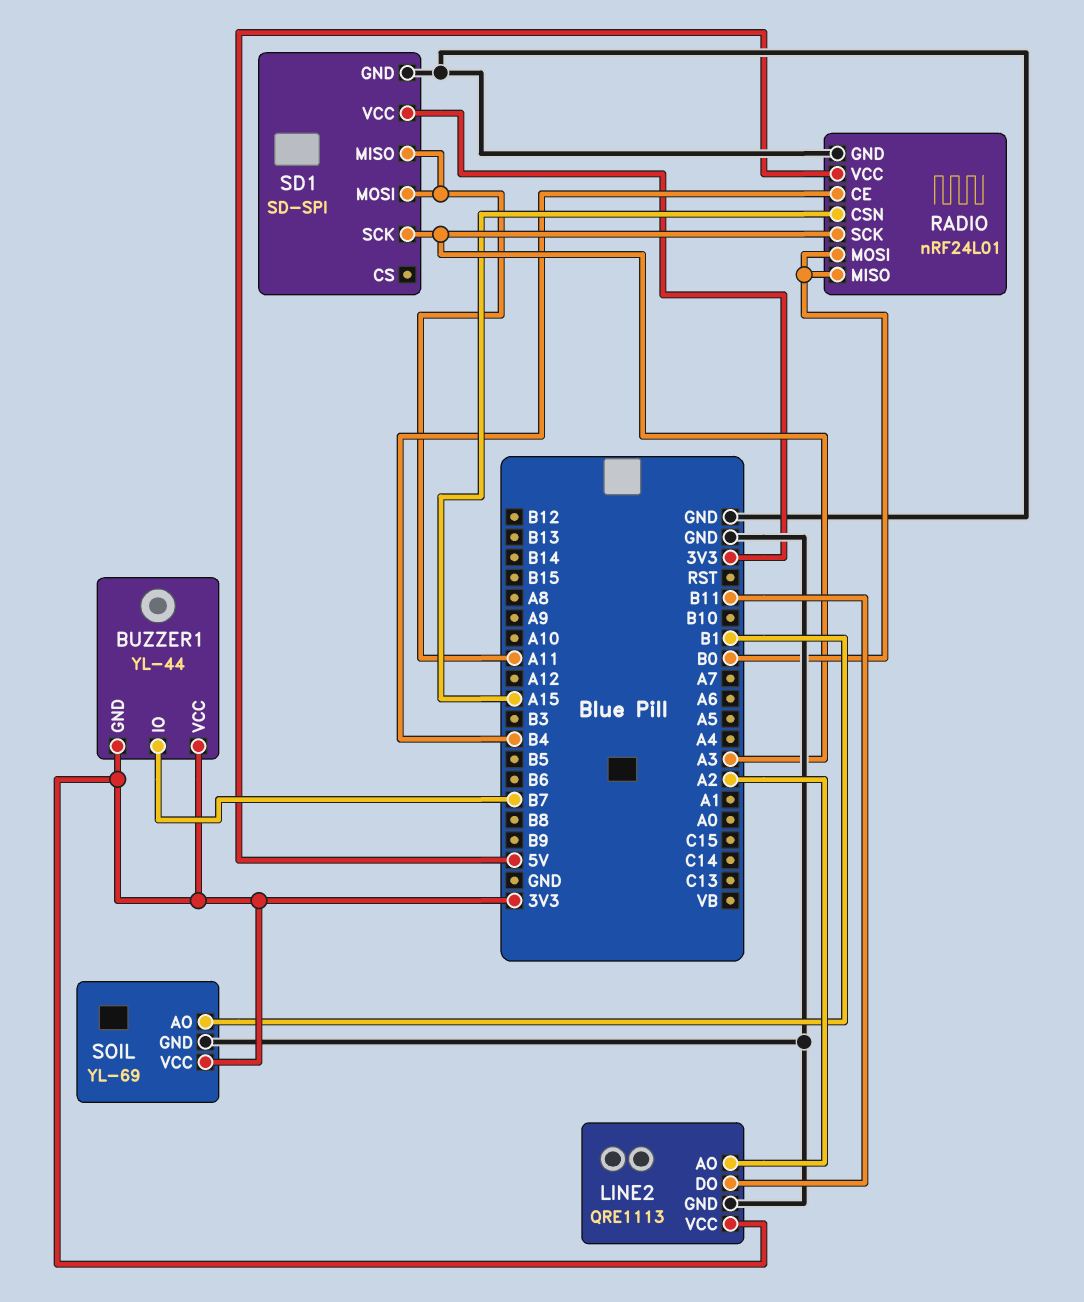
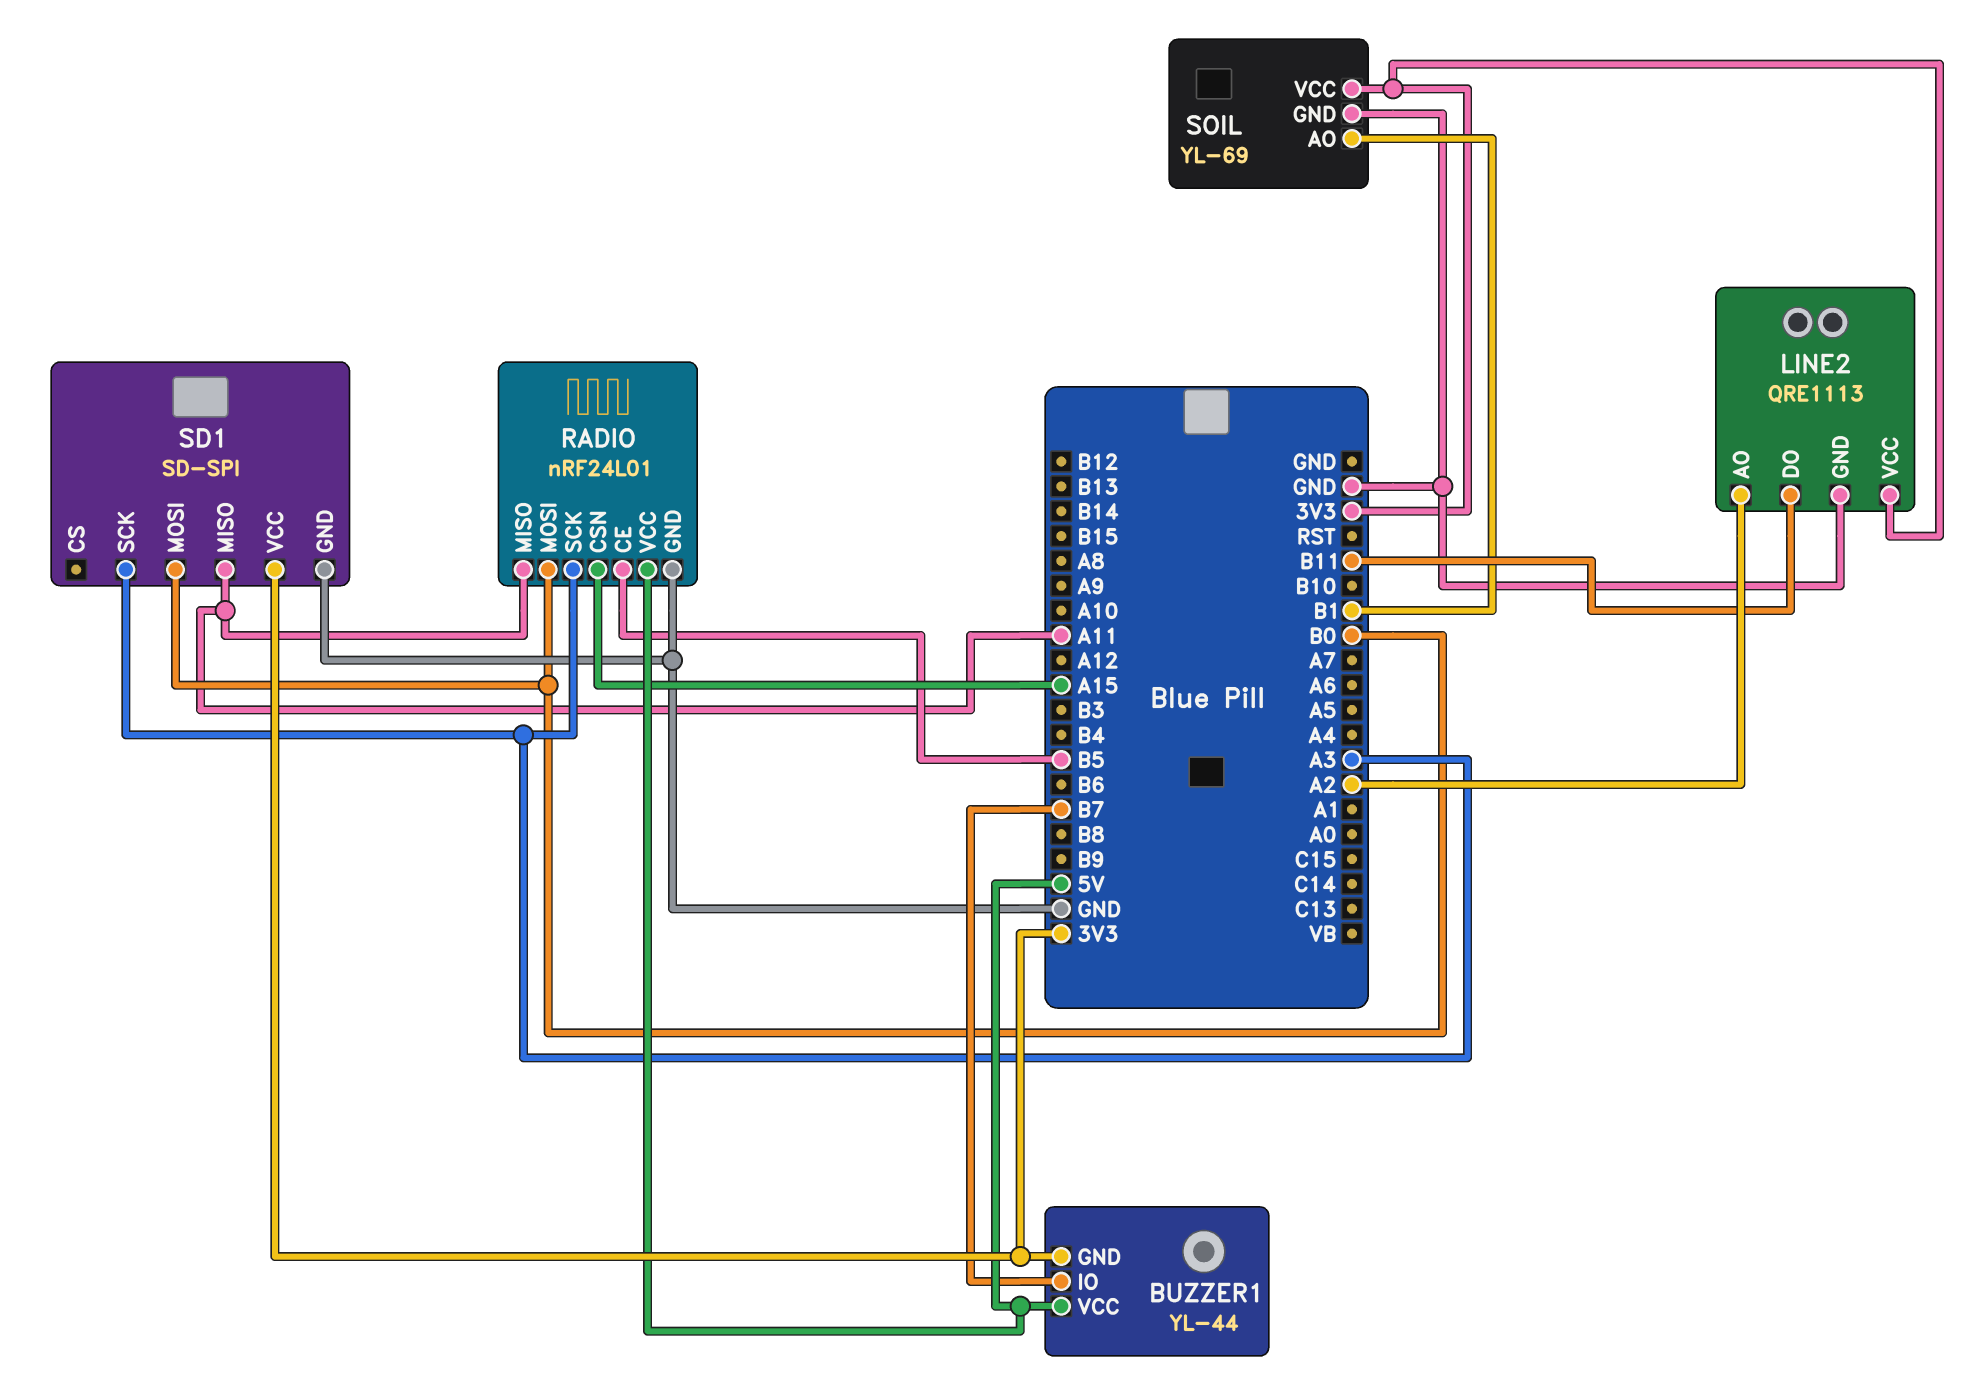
BUZZER1 pin VCC: 3V3 -> 5V
RADIO pin CE: B4 -> B5
RADIO pin MISO: B0 -> A11
SD1 pin MOSI: A11 -> B0

